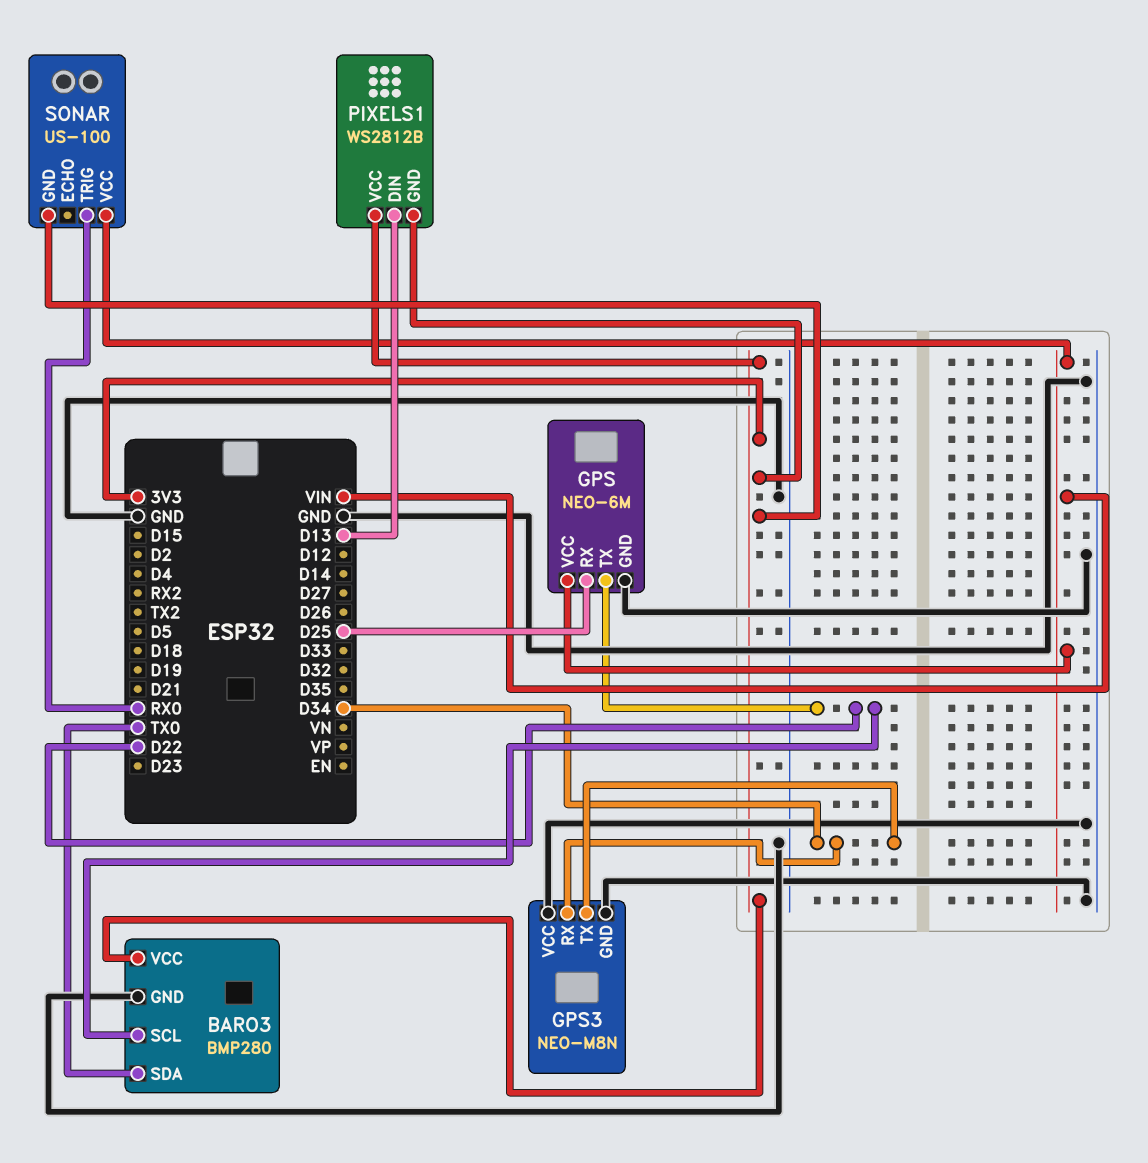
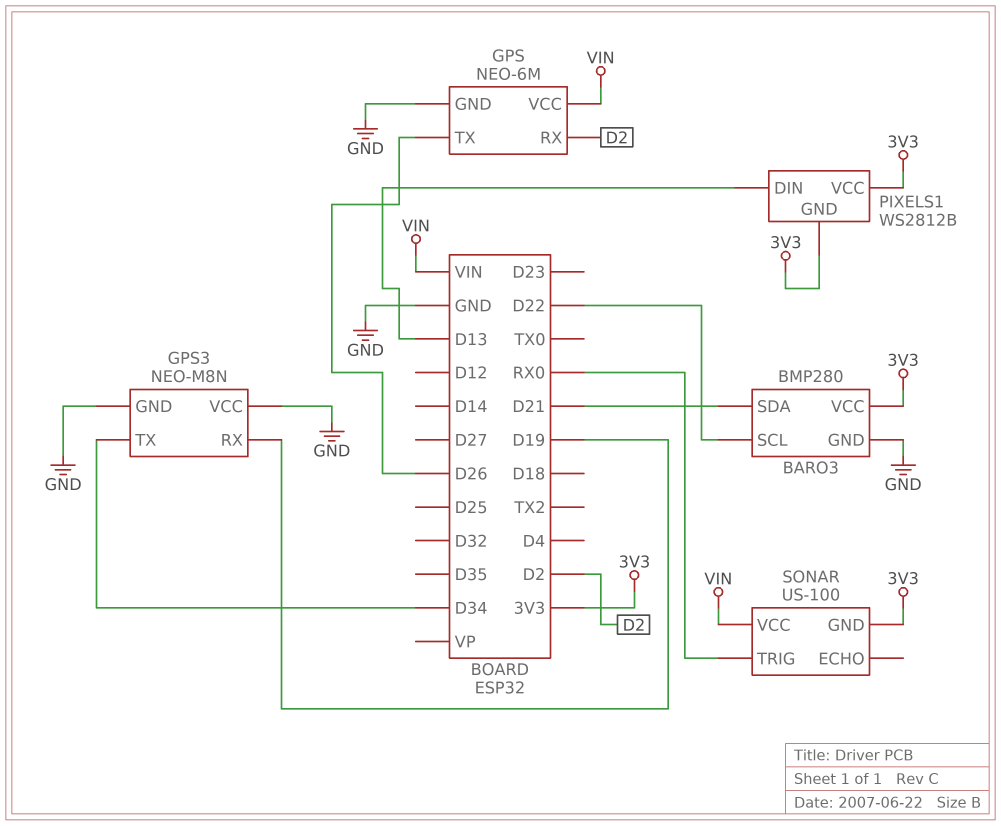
BARO3 pin SDA: TX0 -> D21
GPS pin RX: D25 -> D2
GPS pin TX: D22 -> D26
GPS3 pin RX: D34 -> D19

